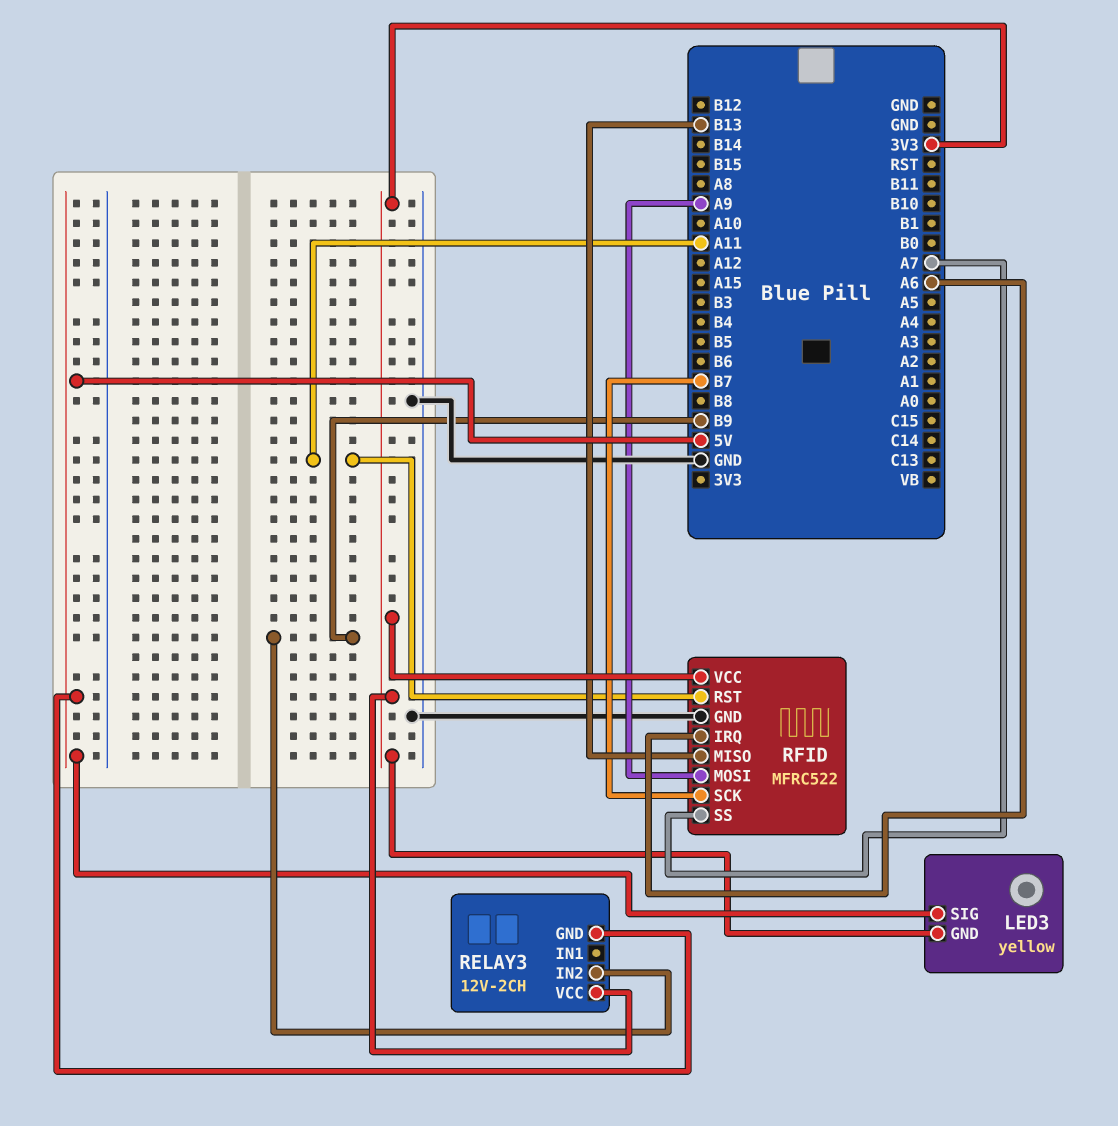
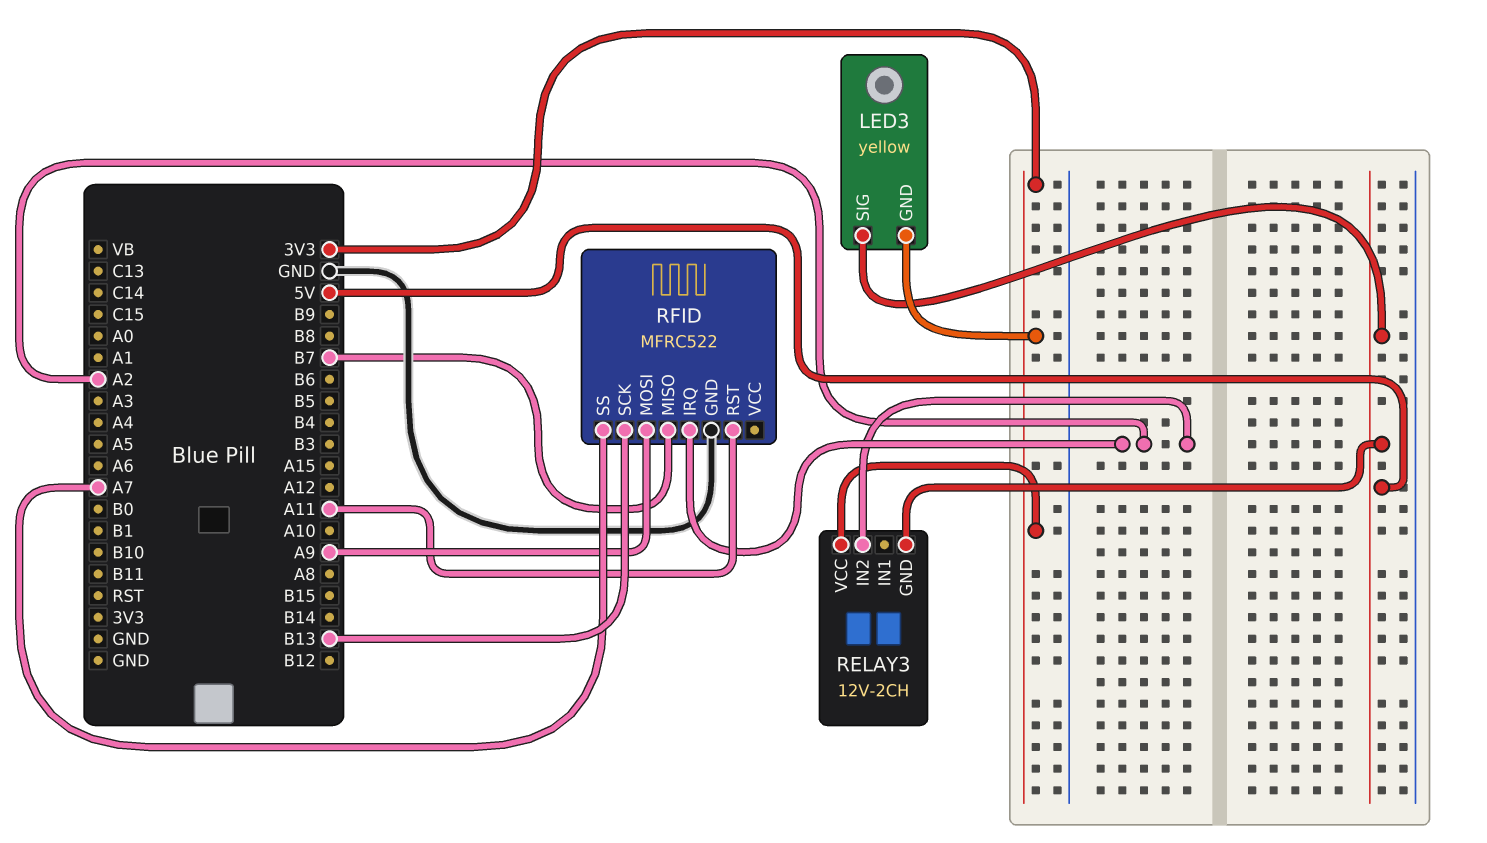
RELAY3 pin IN2: B9 -> A2
RFID pin IRQ: A6 -> A2
RFID pin MISO: B13 -> B7
RFID pin SCK: B7 -> B13
RFID pin VCC: 3V3 -> none

